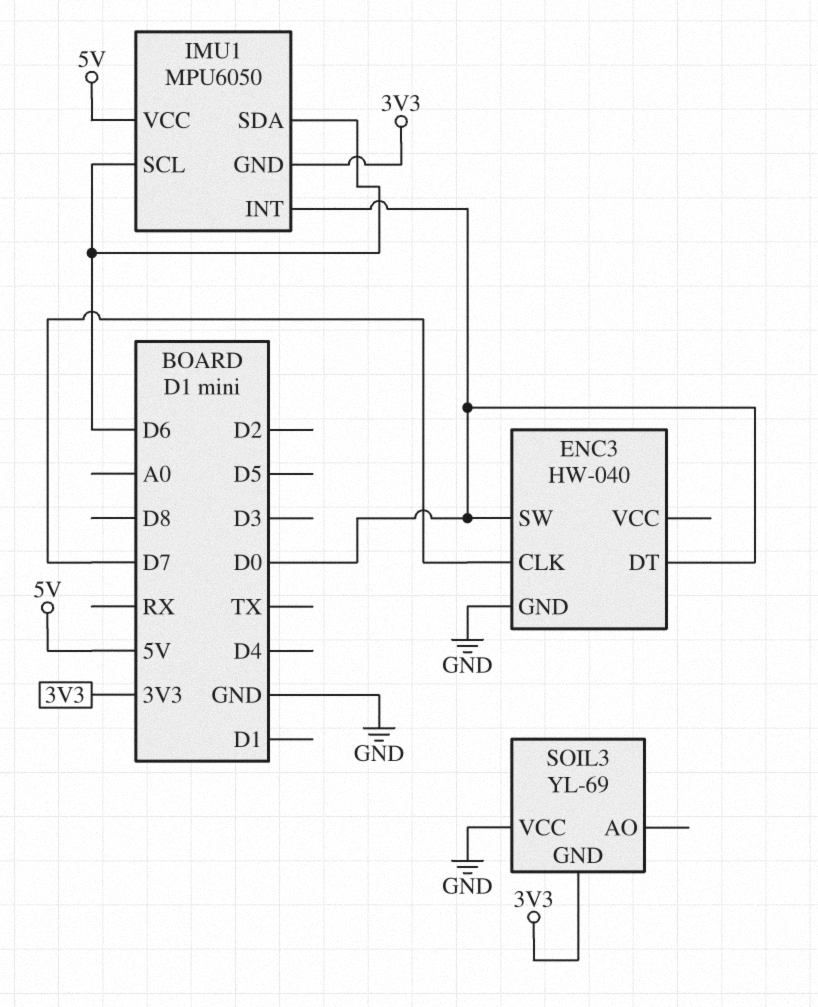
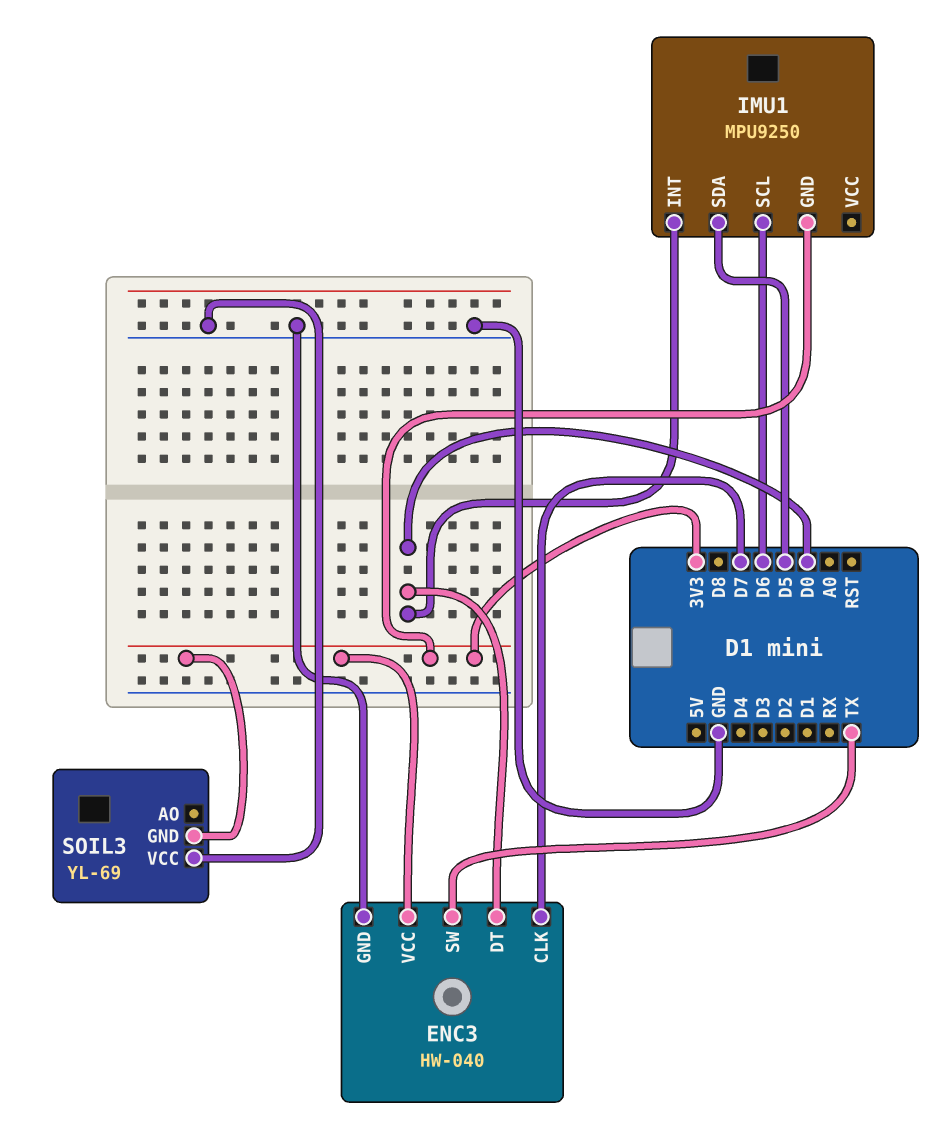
ENC3 pin SW: D0 -> TX
ENC3 pin VCC: none -> 3V3
IMU1: MPU6050 -> MPU9250
IMU1 pin SDA: D6 -> D5
IMU1 pin VCC: 5V -> none

